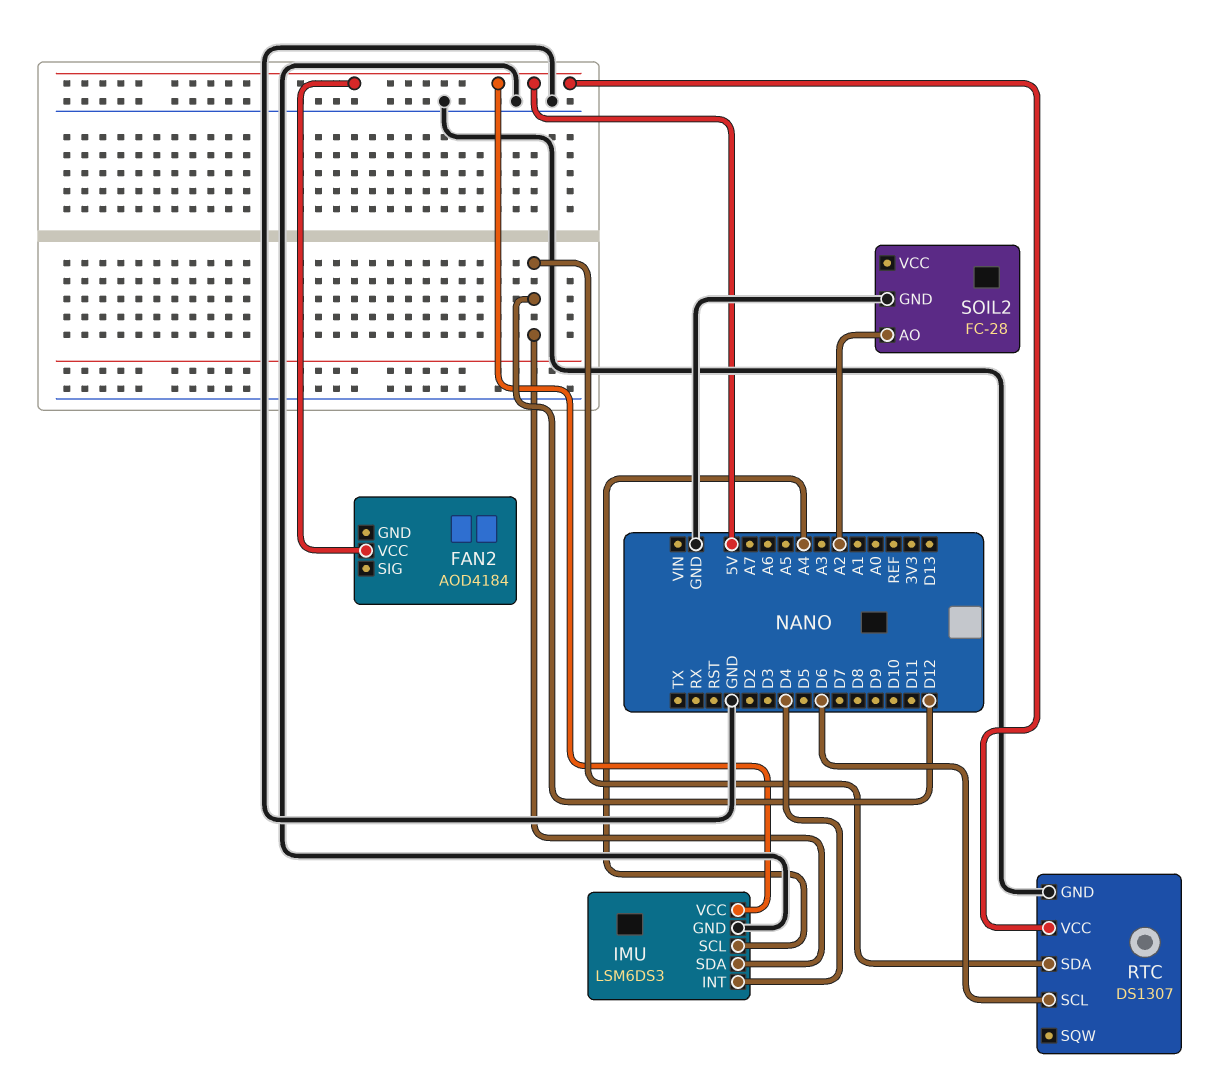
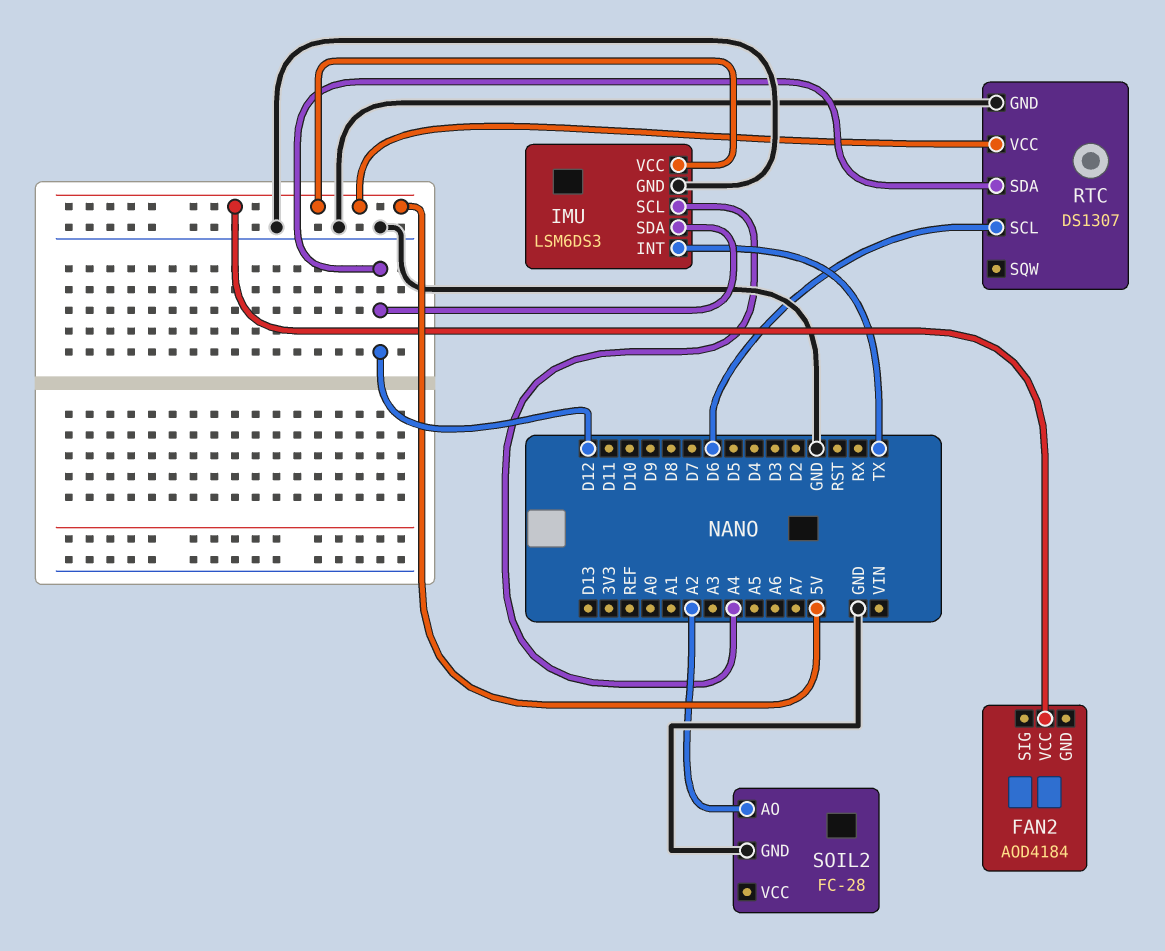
IMU pin INT: D4 -> TX

